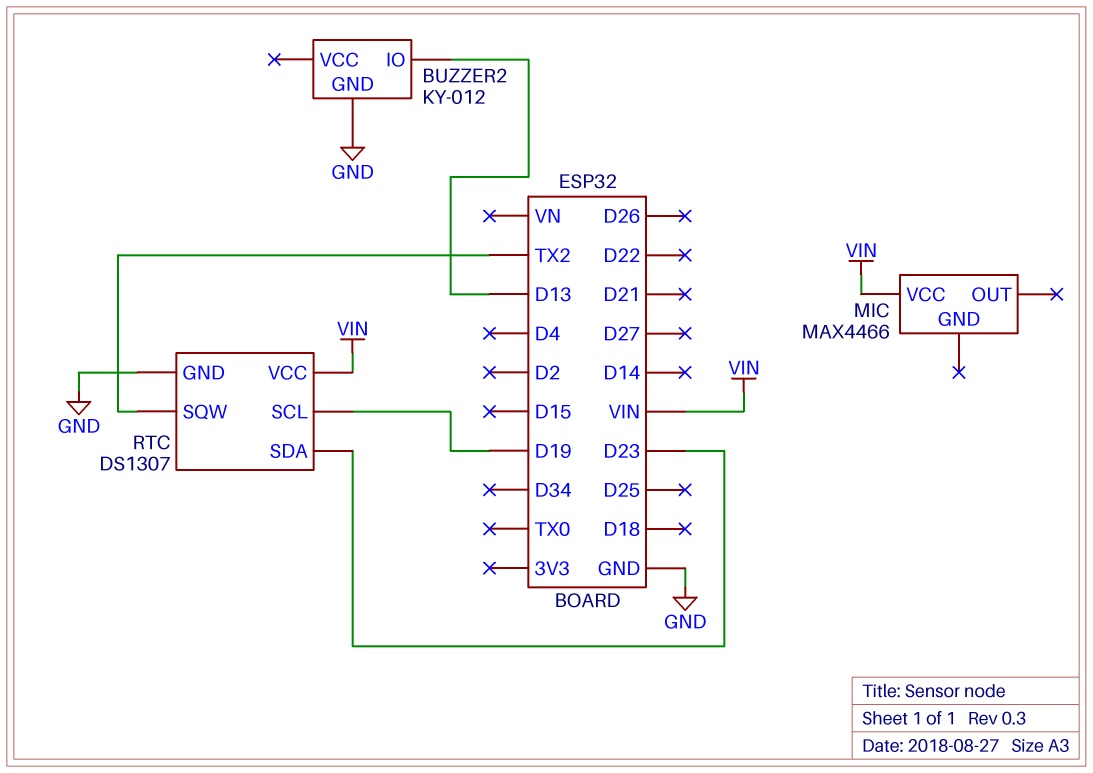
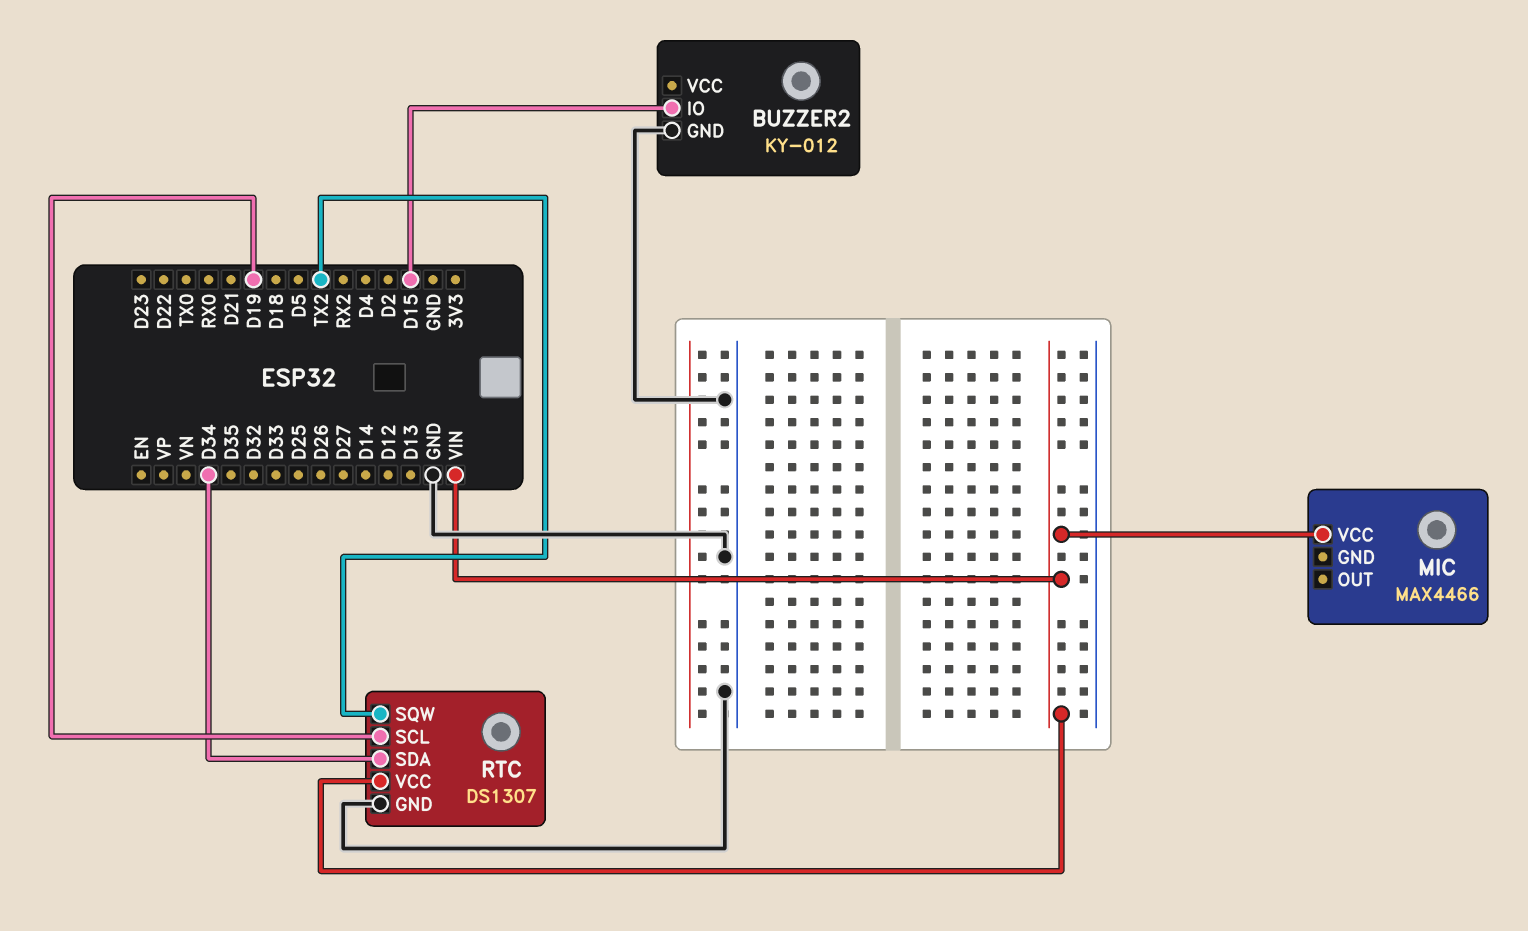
BUZZER2 pin IO: D13 -> D15
RTC pin SDA: D23 -> D34

